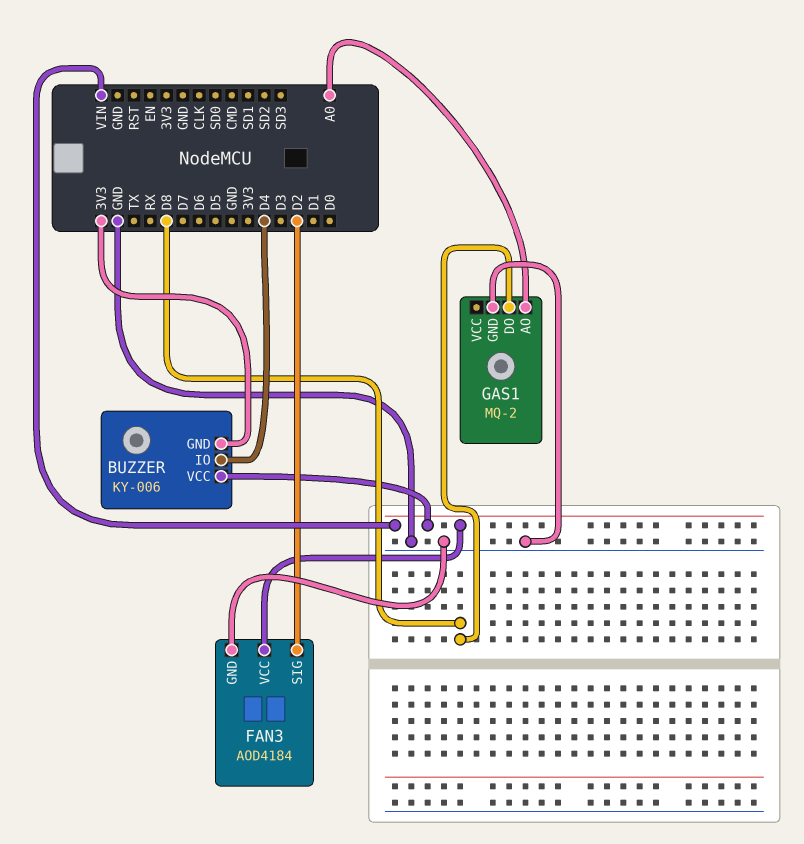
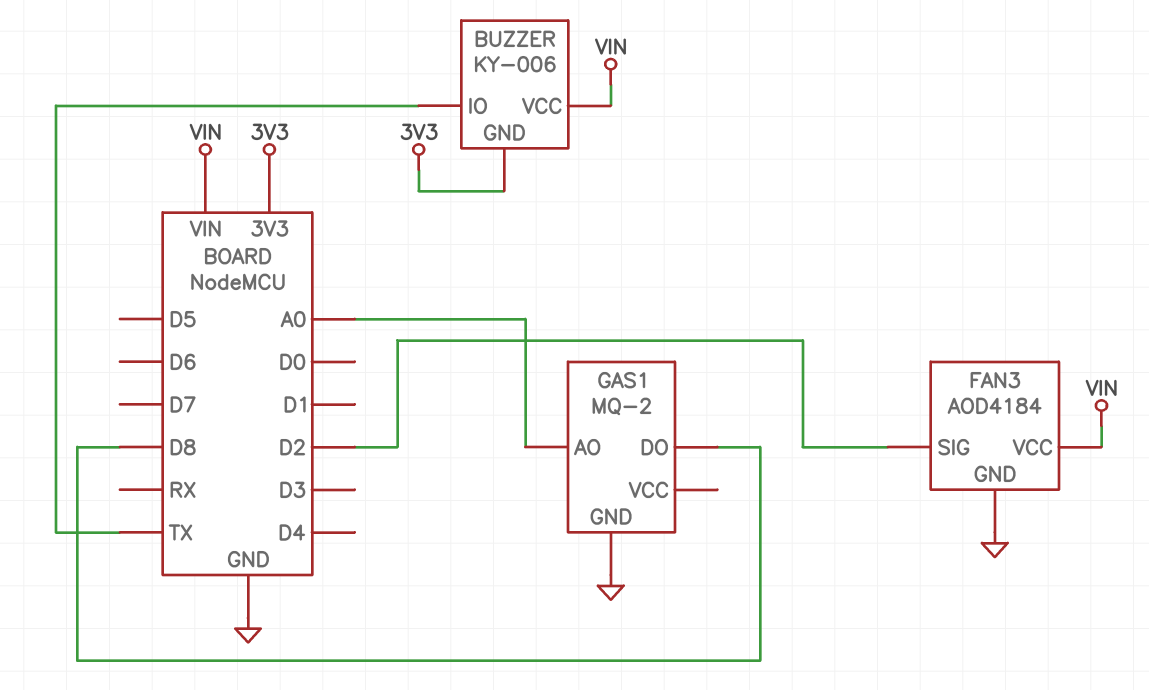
BUZZER pin IO: D4 -> TX

